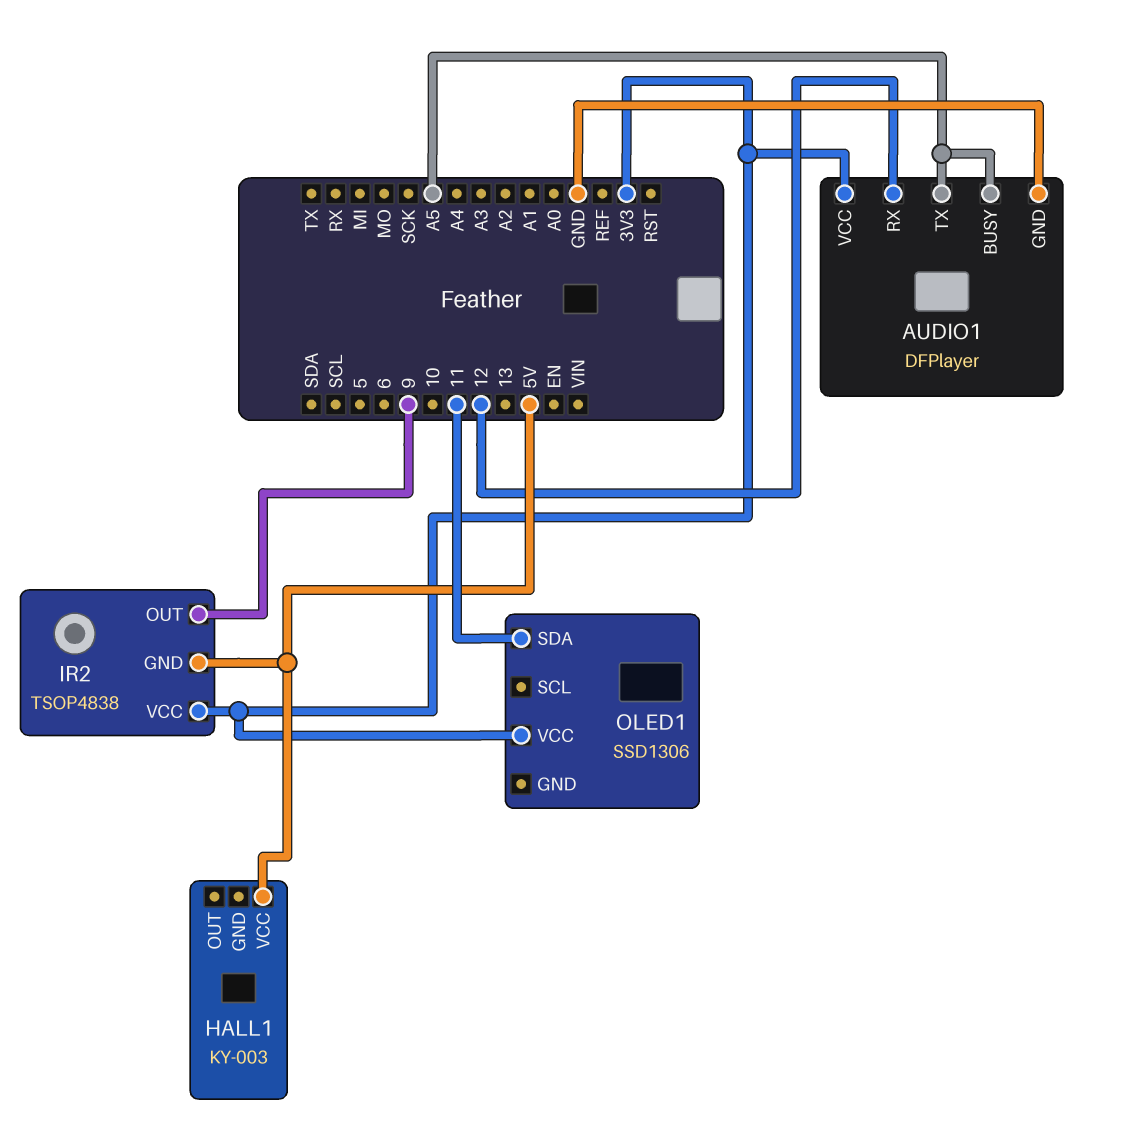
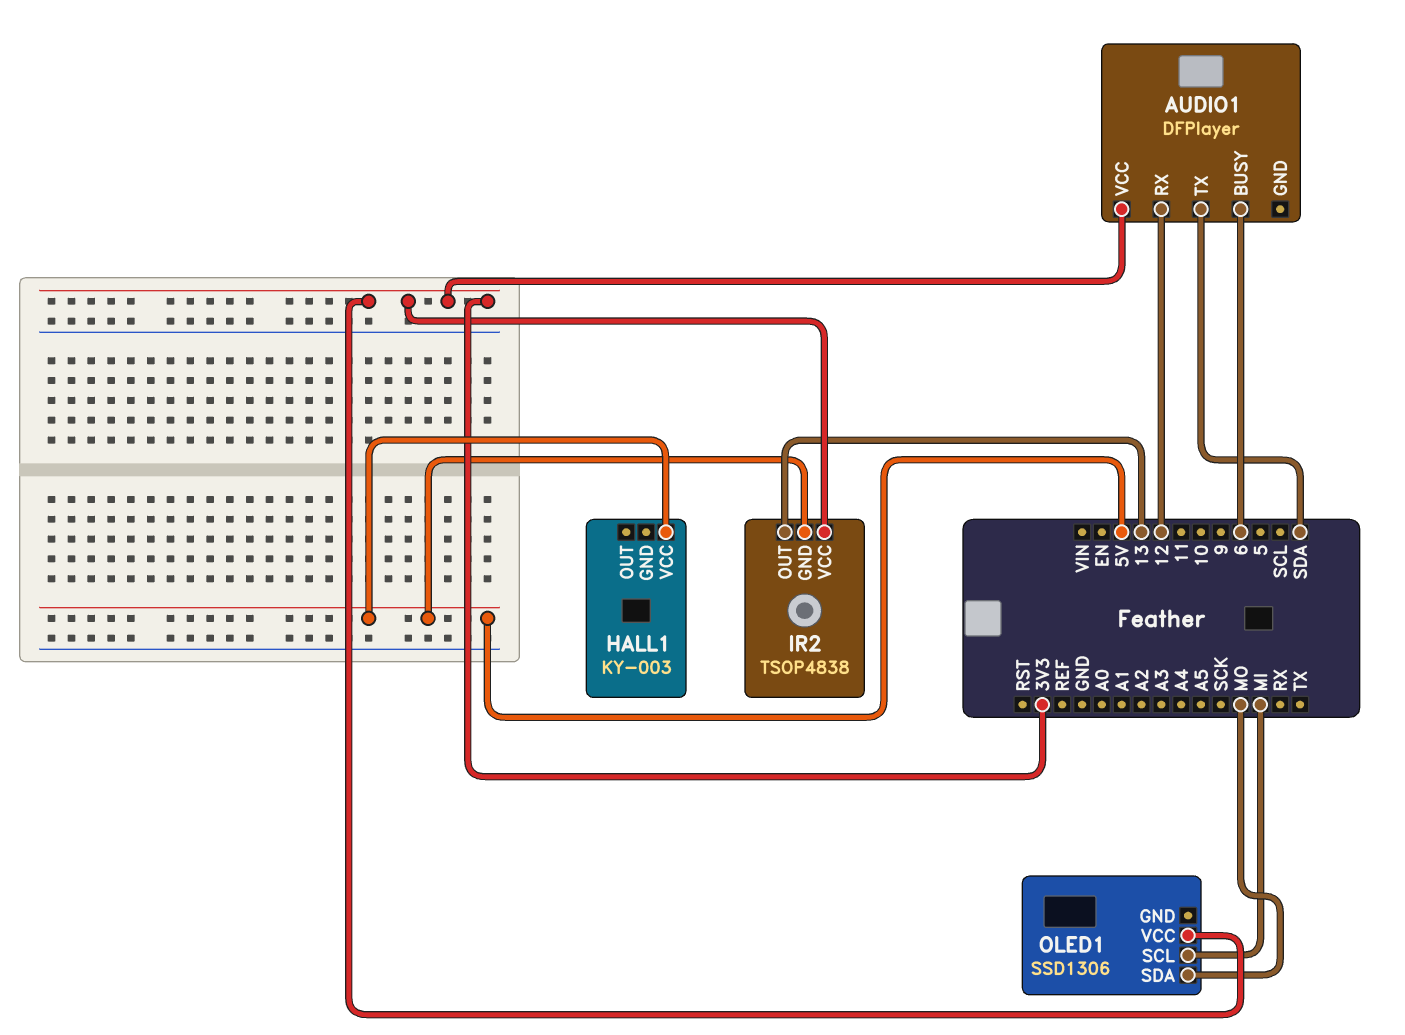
AUDIO1 pin BUSY: A5 -> 6
AUDIO1 pin GND: GND -> none
AUDIO1 pin TX: A5 -> SDA
IR2 pin OUT: 9 -> 13
OLED1 pin SCL: none -> MI
OLED1 pin SDA: 11 -> MO

